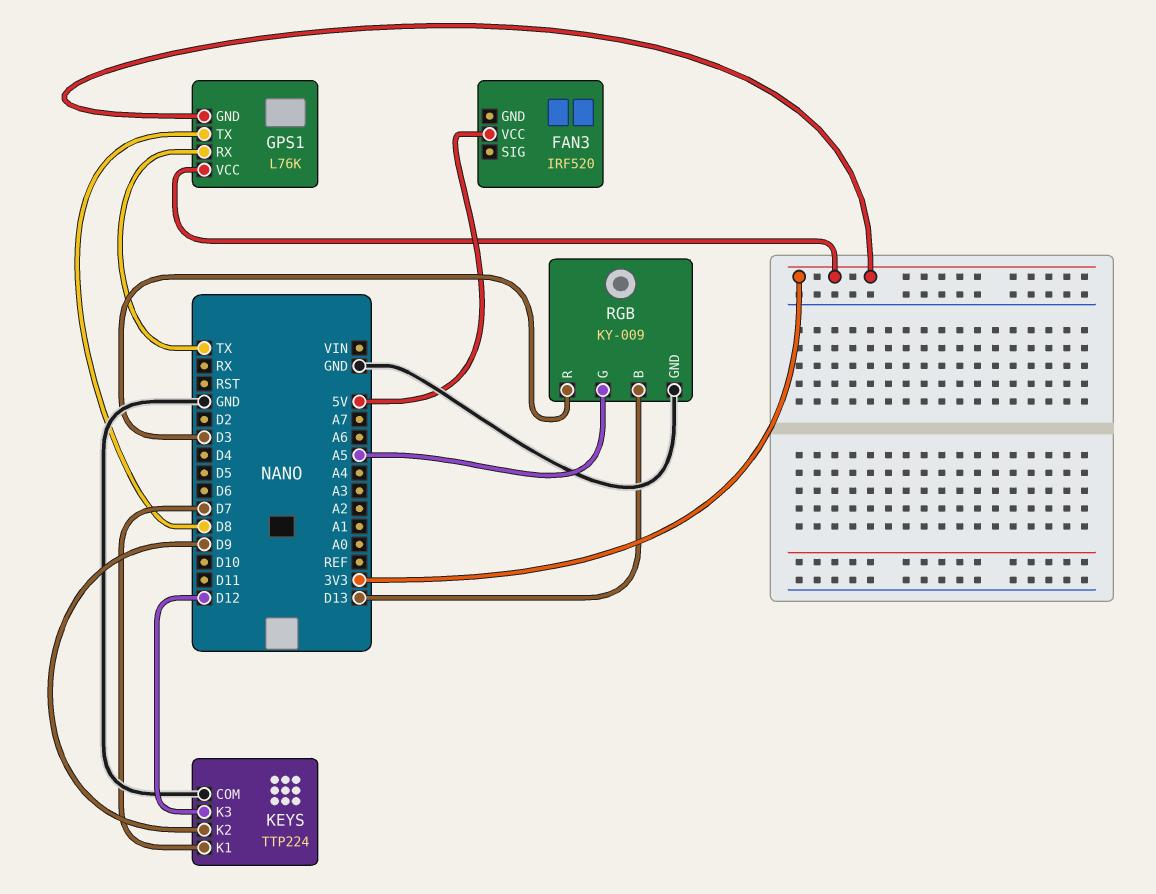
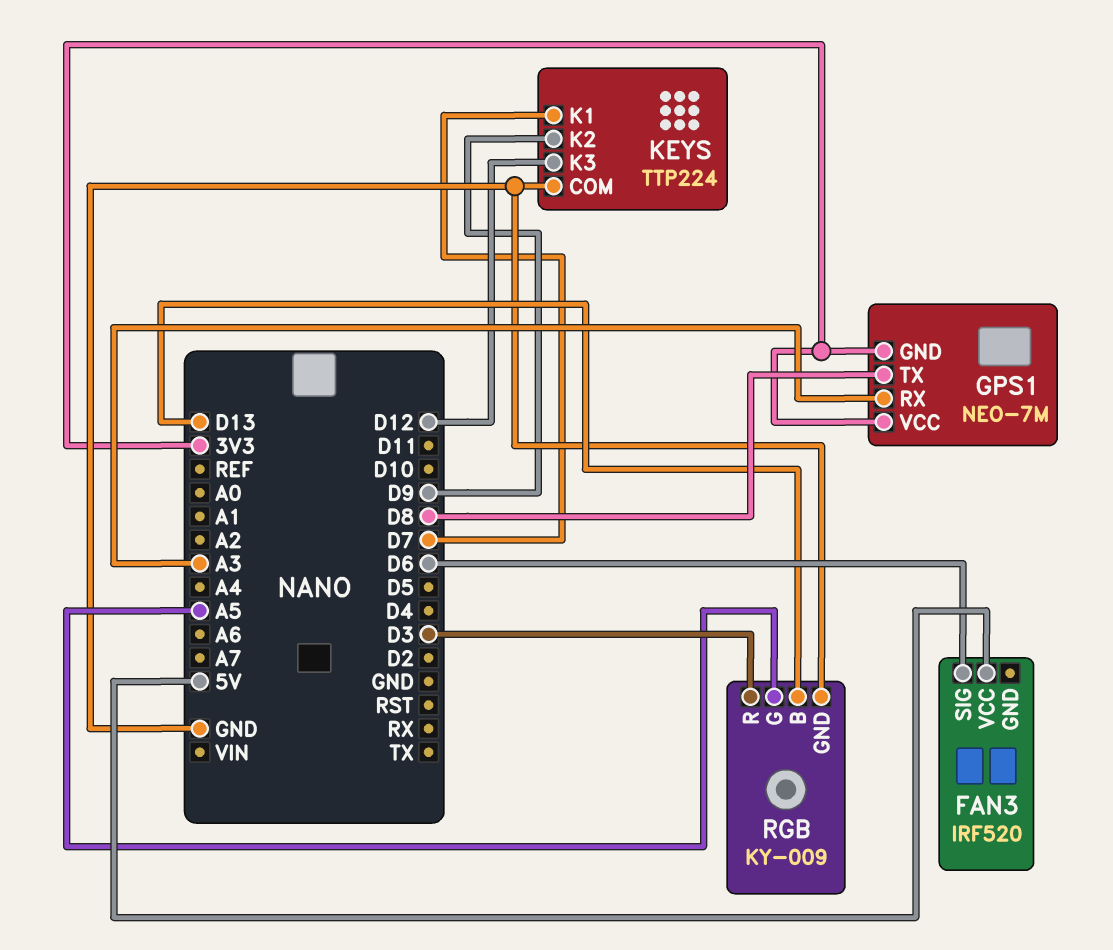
FAN3 pin SIG: none -> D6
GPS1: L76K -> NEO-7M
GPS1 pin RX: TX -> A3

